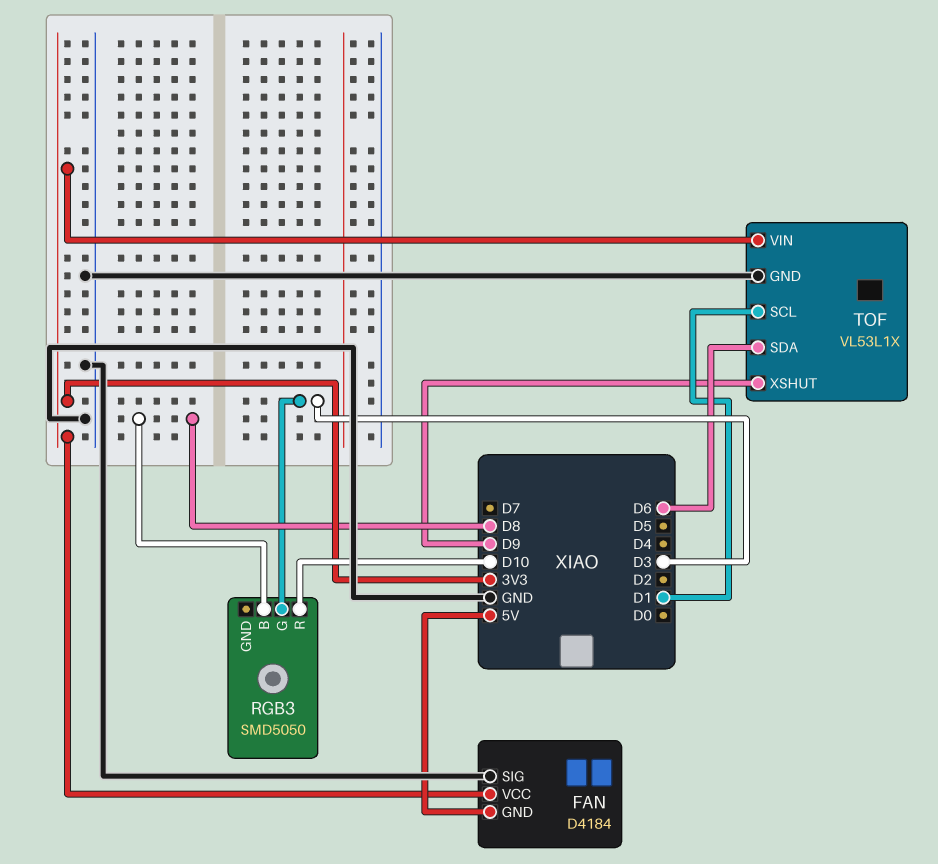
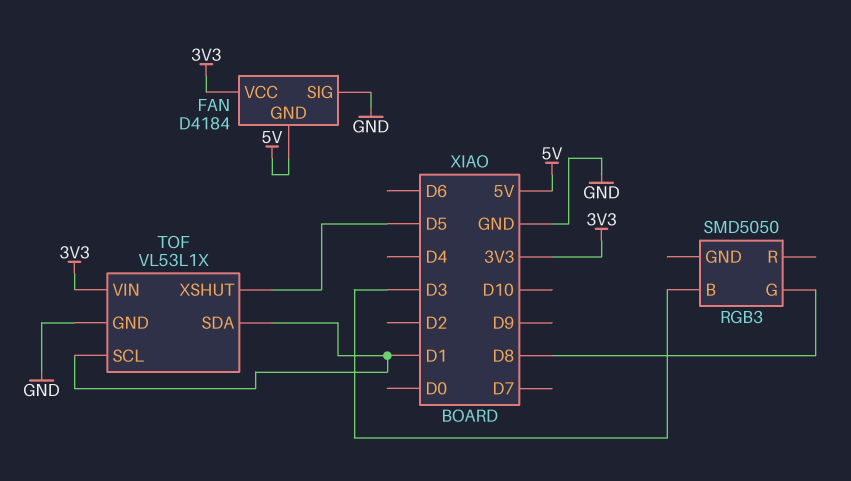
RGB3 pin B: D8 -> D3
RGB3 pin G: D3 -> D8
RGB3 pin R: D10 -> none
TOF pin SDA: D6 -> D1
TOF pin XSHUT: D9 -> D5

